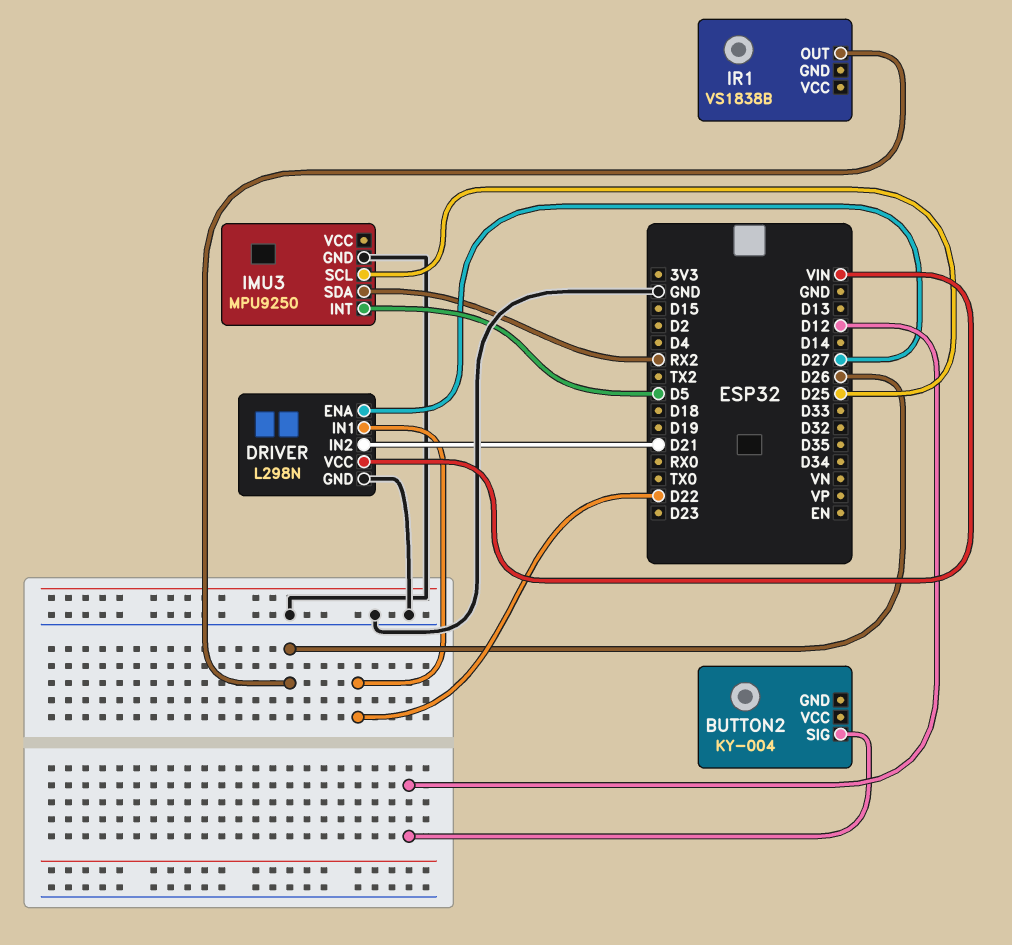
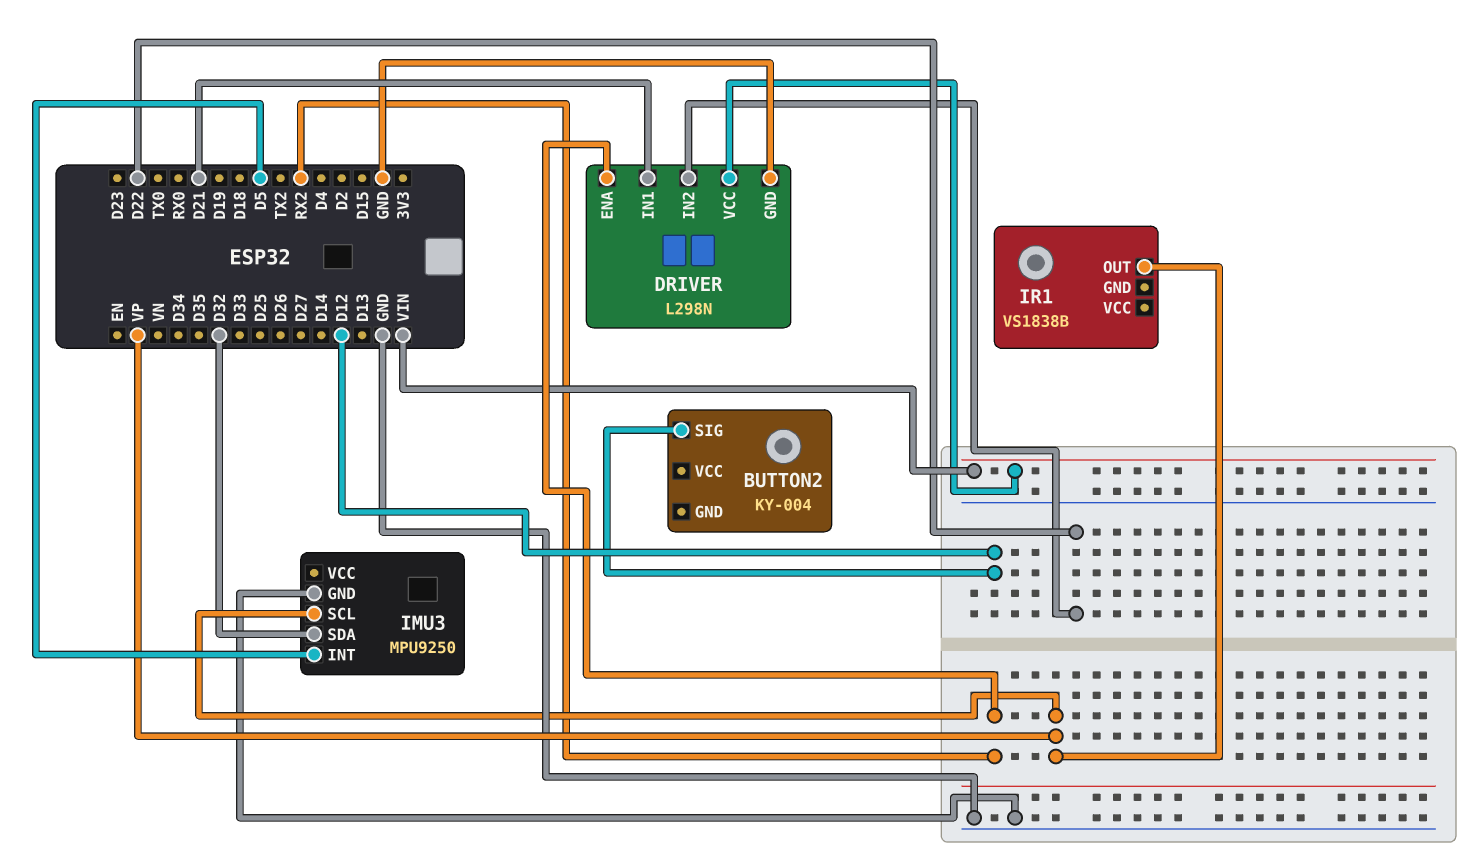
DRIVER pin ENA: D27 -> RX2
DRIVER pin IN1: D22 -> D21
DRIVER pin IN2: D21 -> D22
IMU3 pin SCL: D25 -> VP
IMU3 pin SDA: RX2 -> D32
IR1 pin OUT: D26 -> VP

